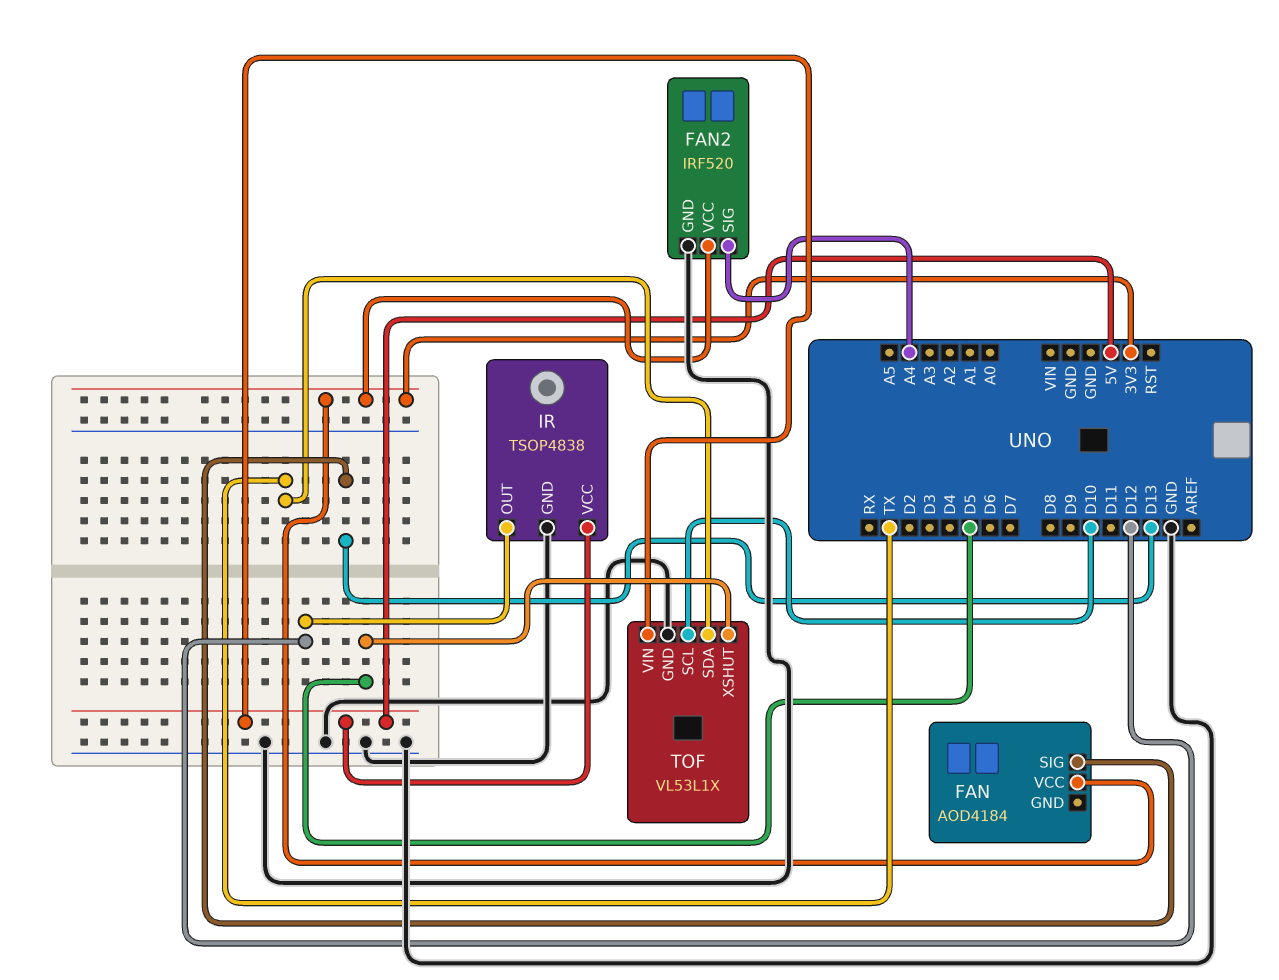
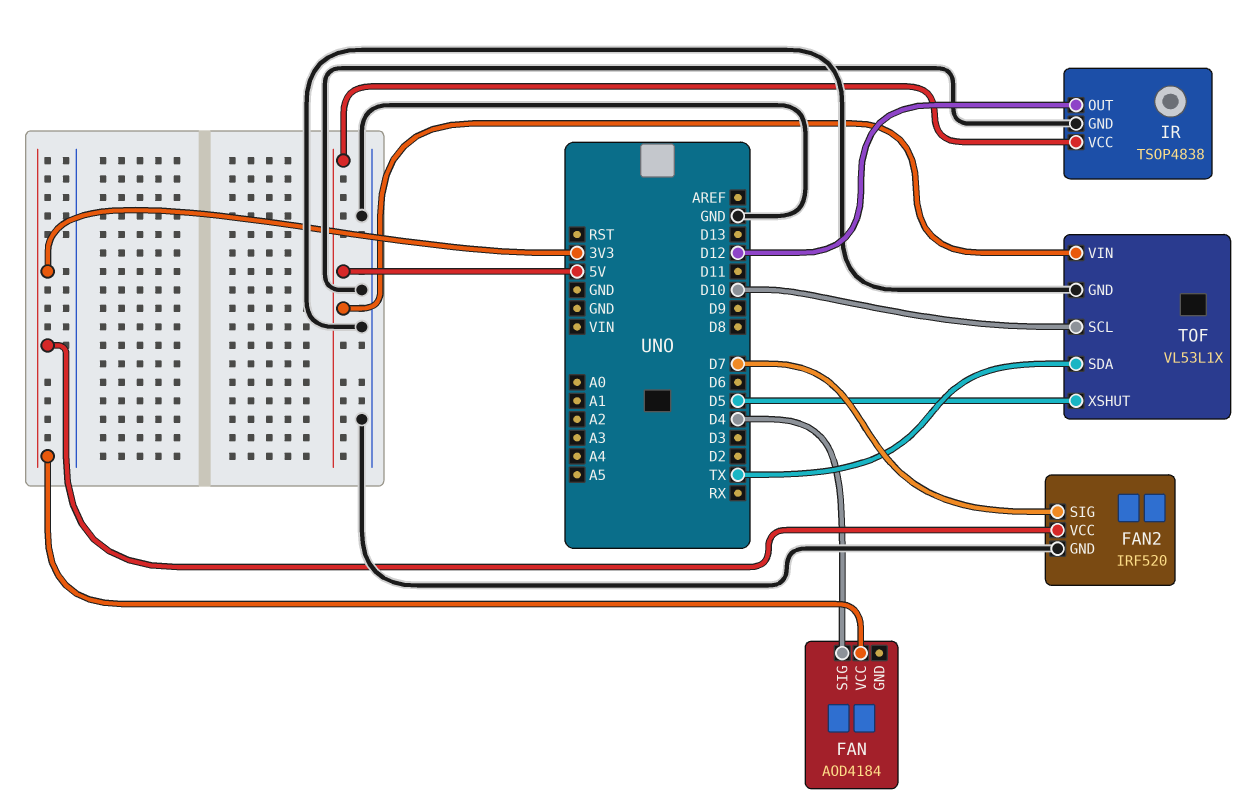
FAN pin SIG: D13 -> D4
FAN2 pin SIG: A4 -> D7

